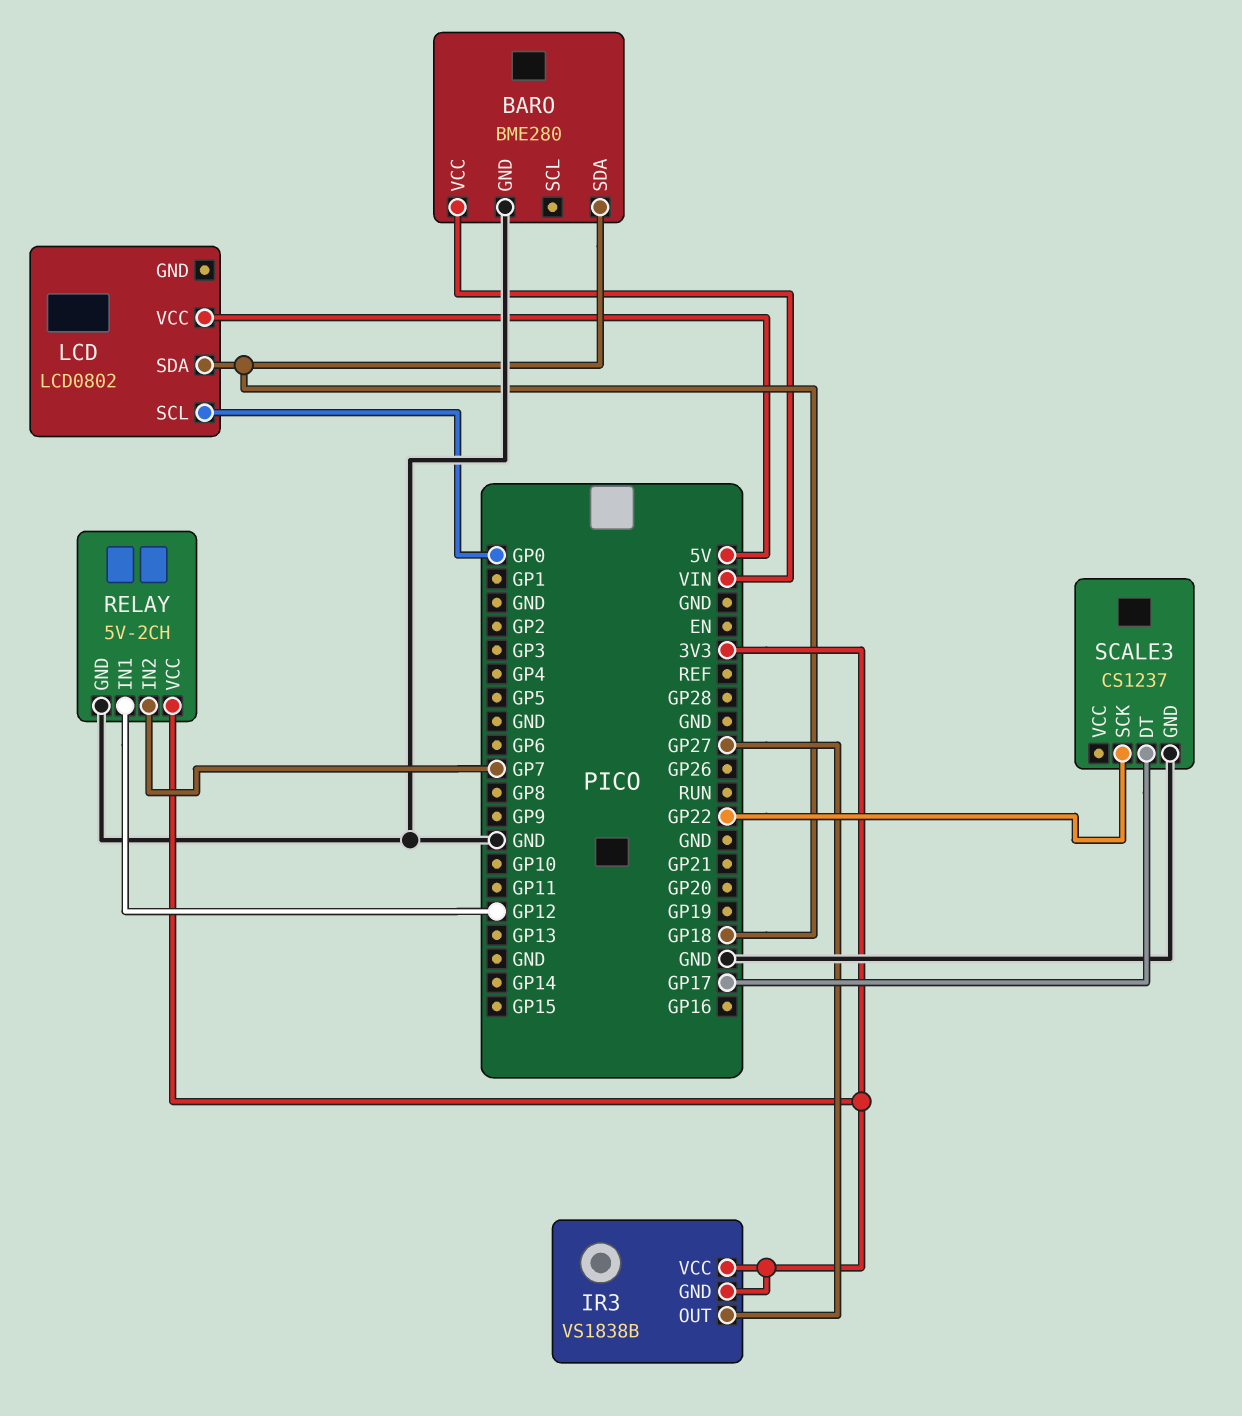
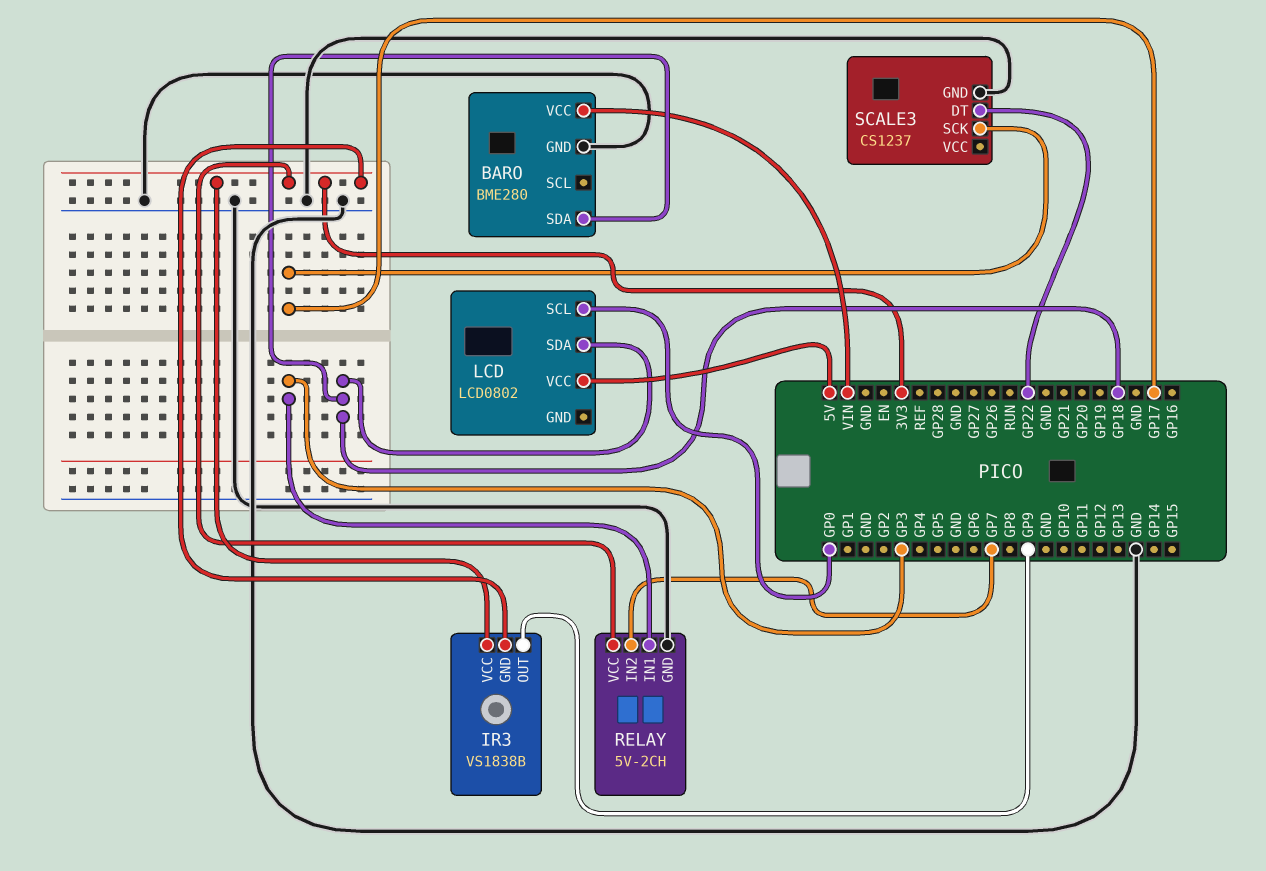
IR3 pin OUT: GP27 -> GP9
RELAY pin IN1: GP12 -> GP3
SCALE3 pin DT: GP17 -> GP22
SCALE3 pin SCK: GP22 -> GP17

